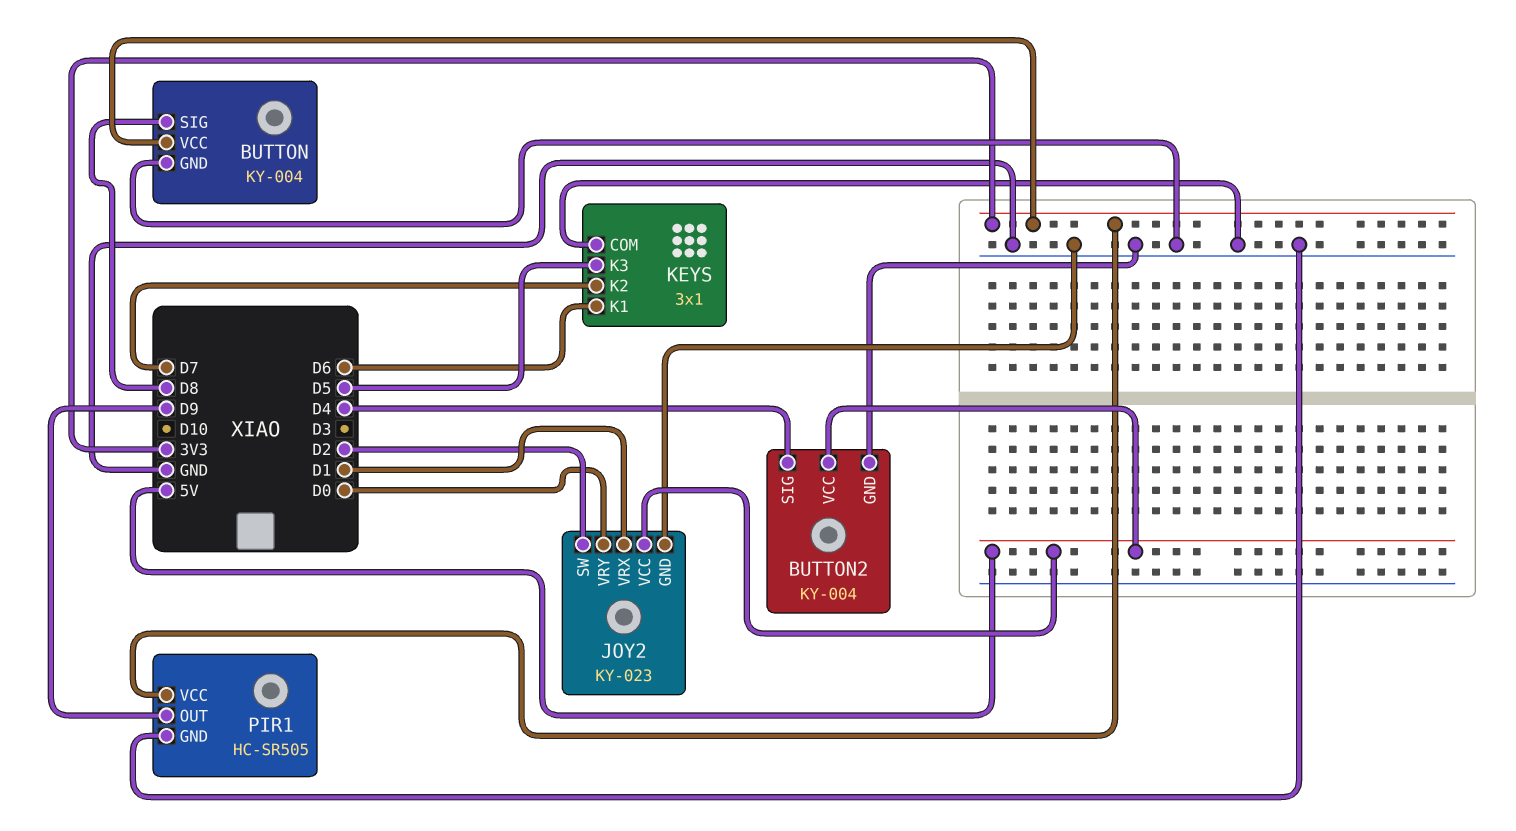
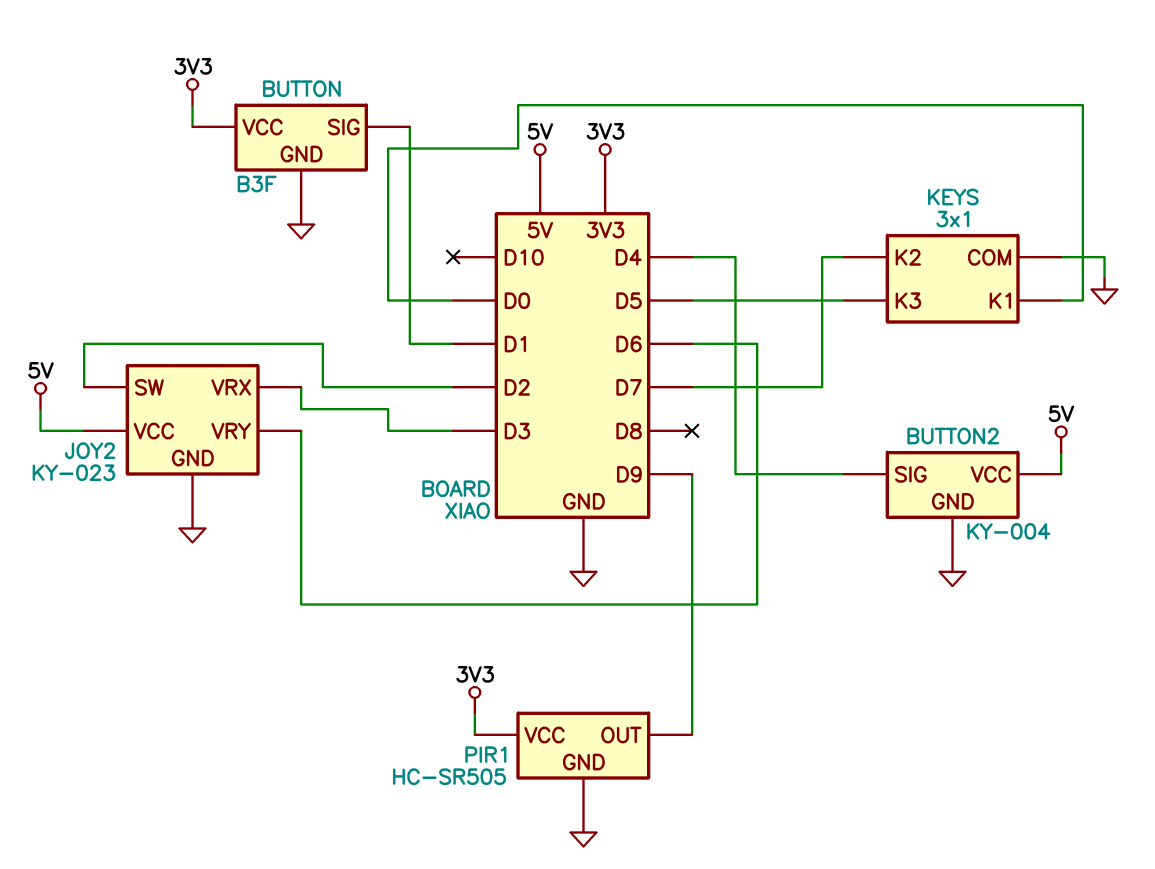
BUTTON: KY-004 -> B3F
BUTTON pin SIG: D8 -> D1
JOY2 pin VRX: D1 -> D3
JOY2 pin VRY: D0 -> D6
KEYS pin K1: D6 -> D0

